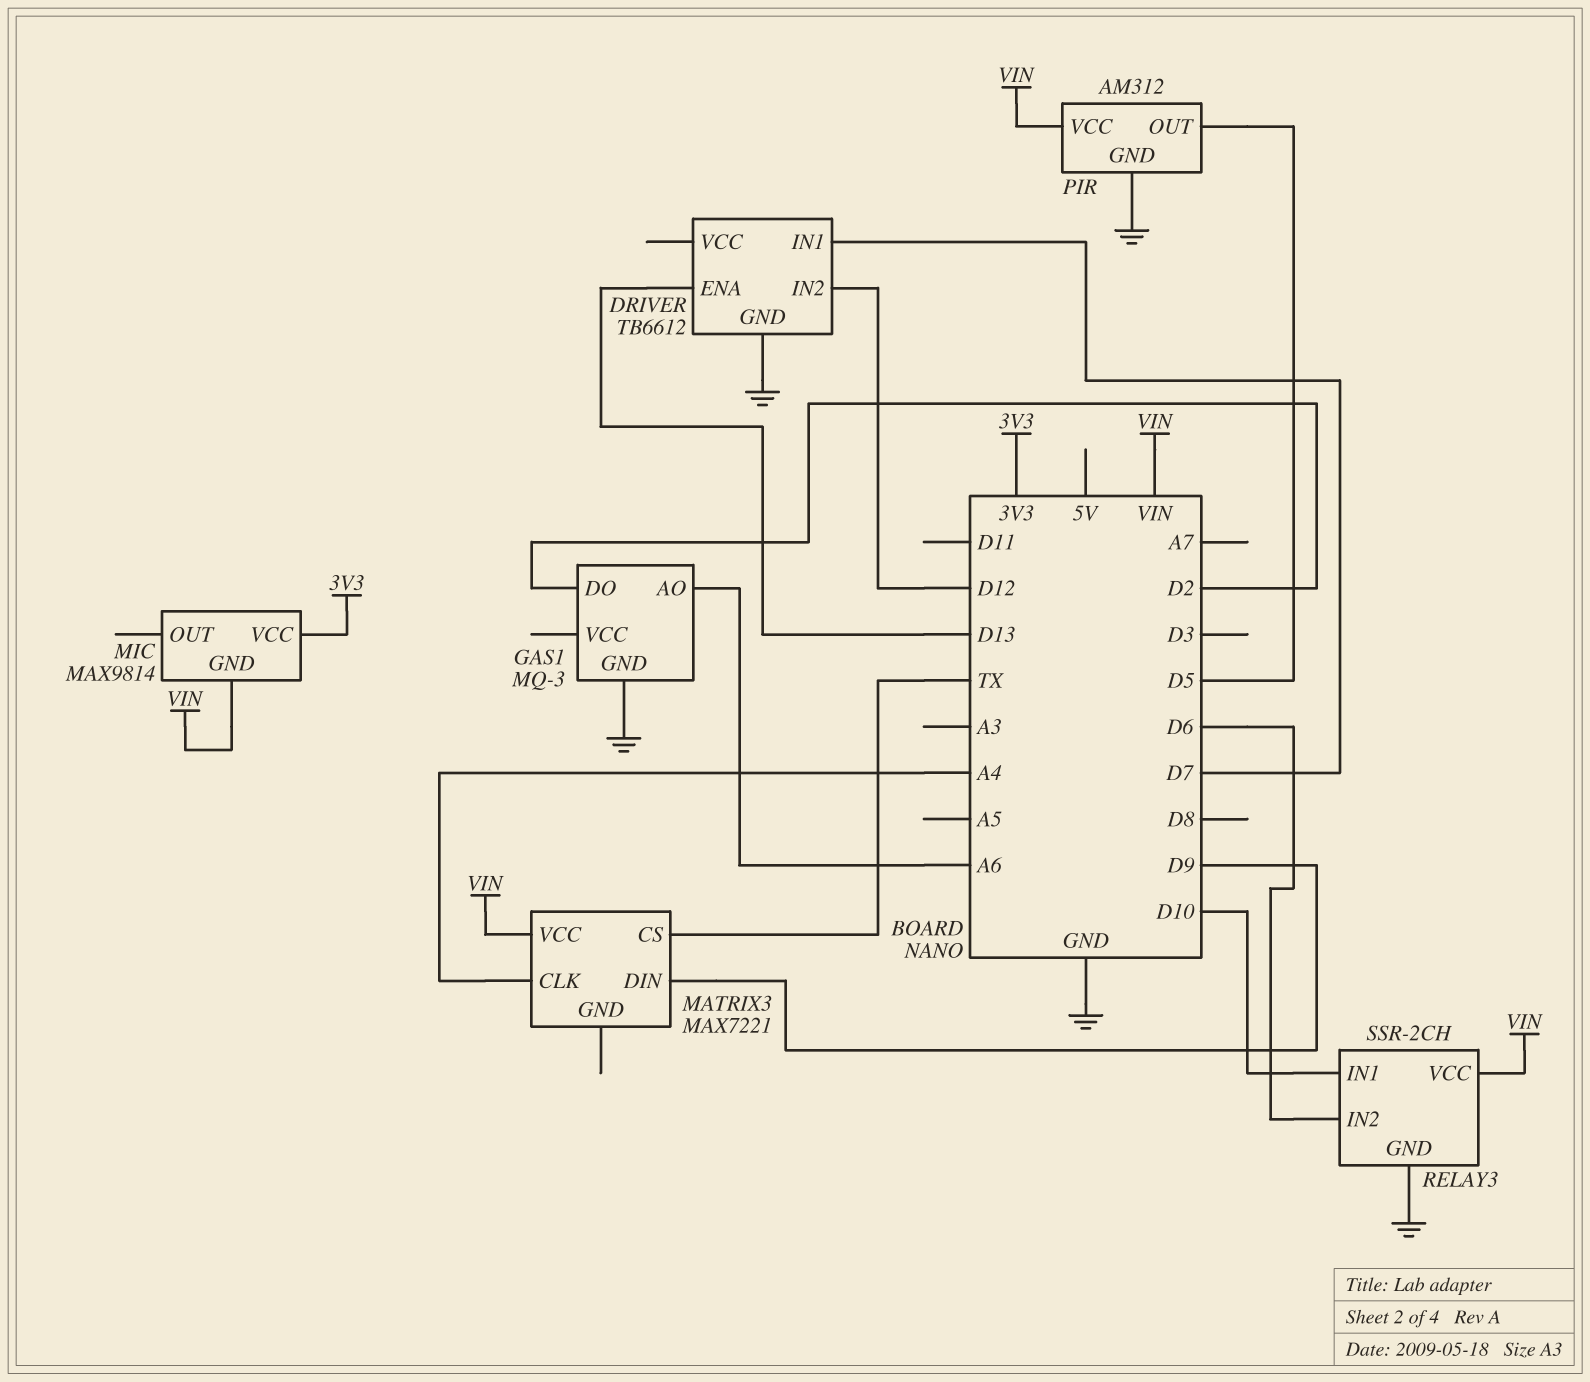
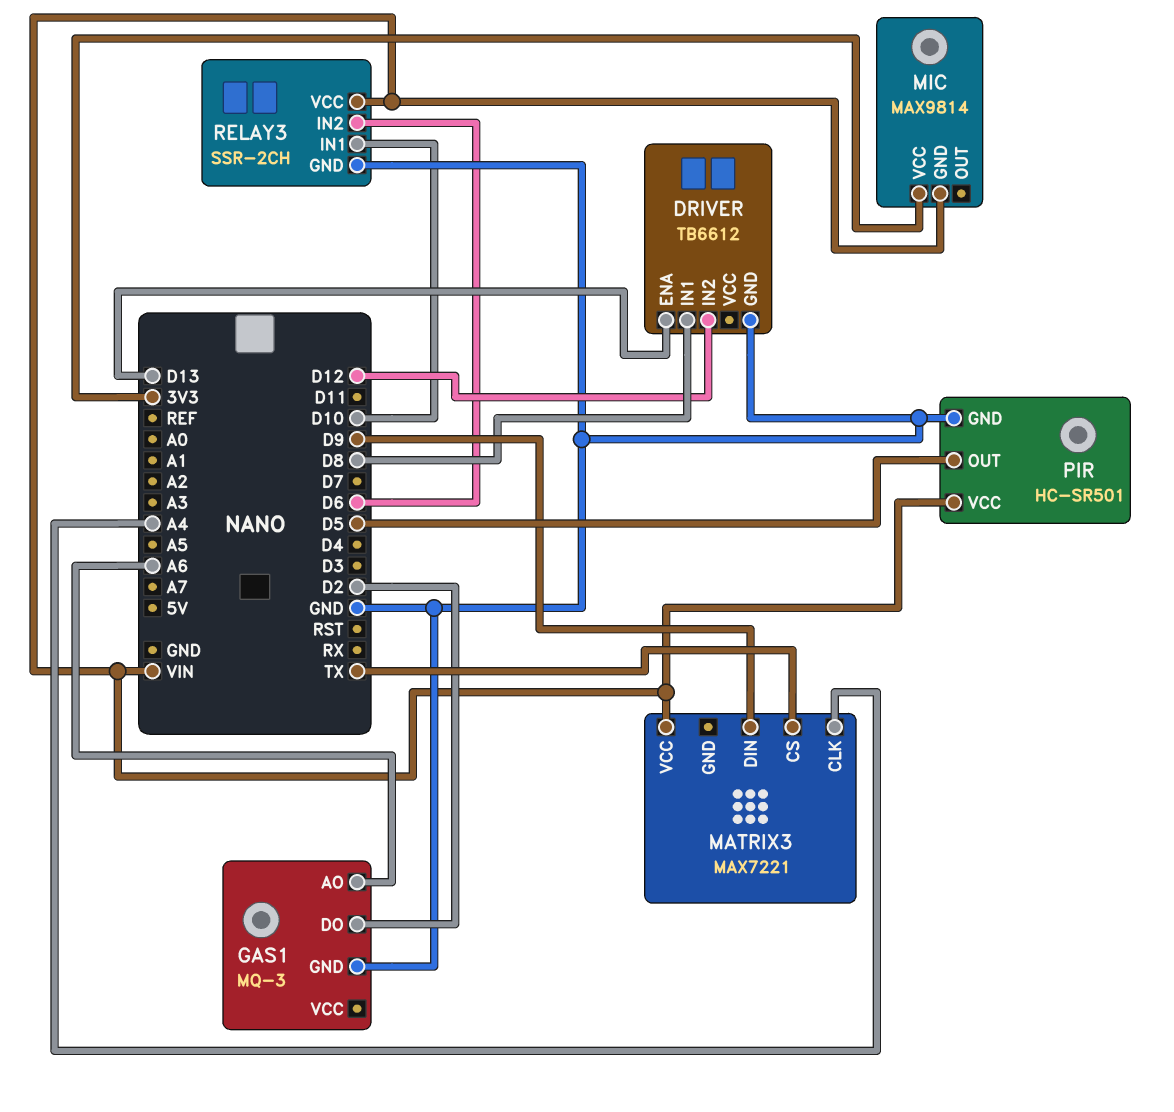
DRIVER pin IN1: D7 -> D8
PIR: AM312 -> HC-SR501

